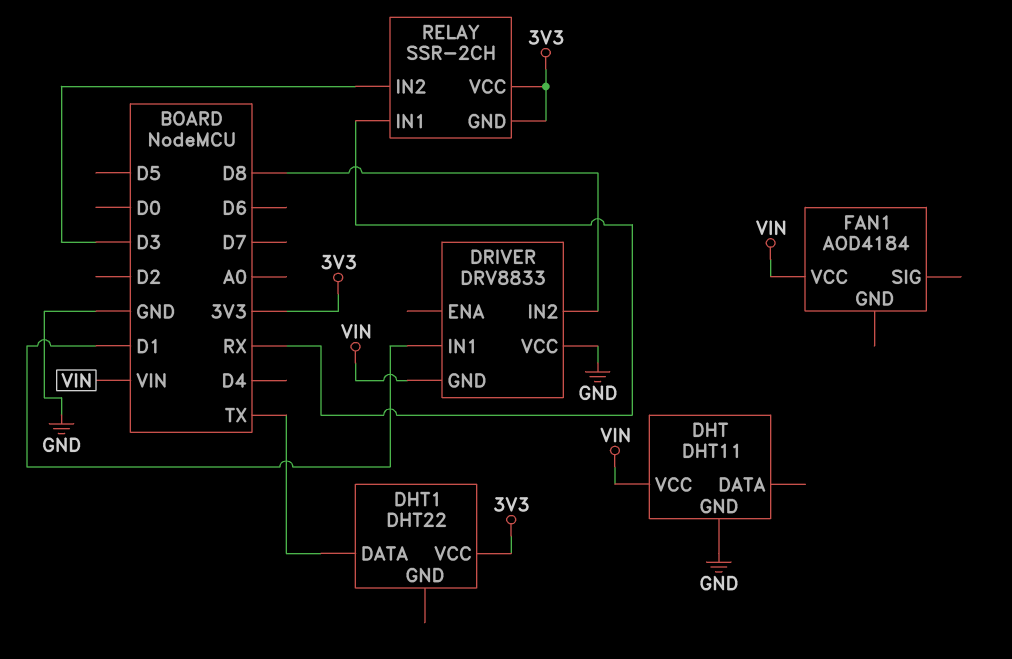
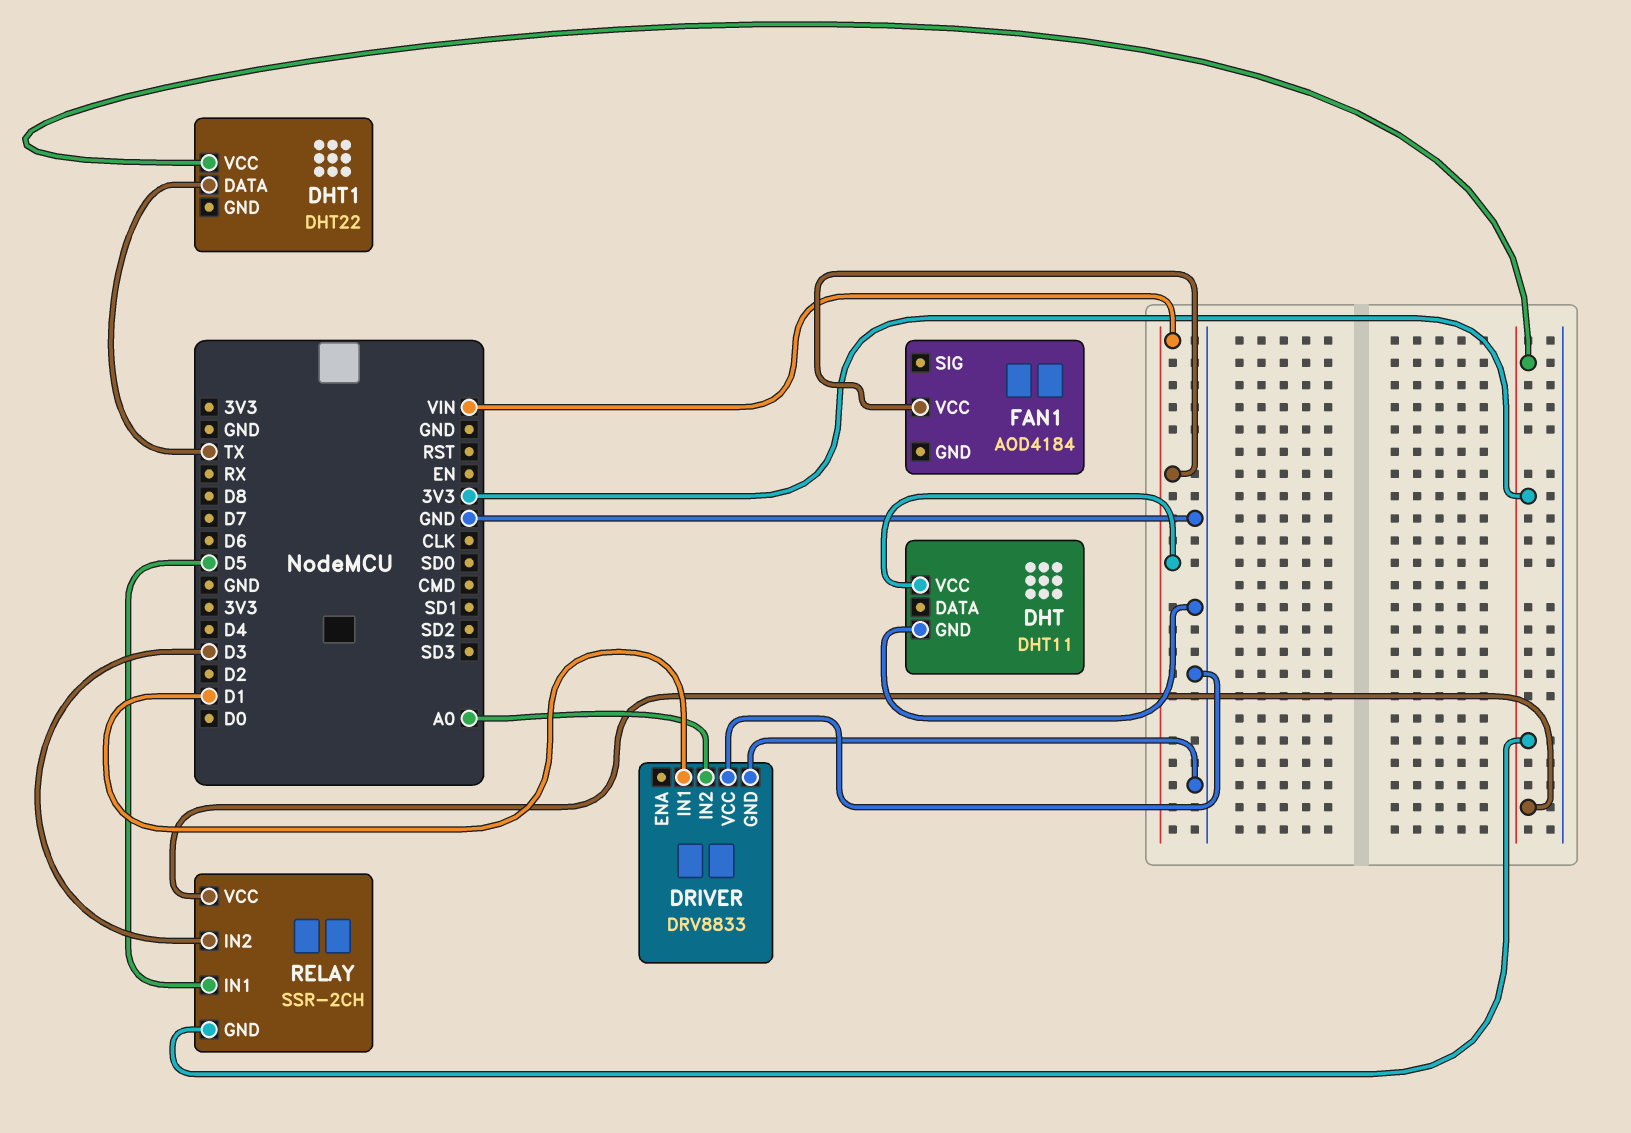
DRIVER pin GND: VIN -> GND
DRIVER pin IN2: D8 -> A0
RELAY pin IN1: RX -> D5

